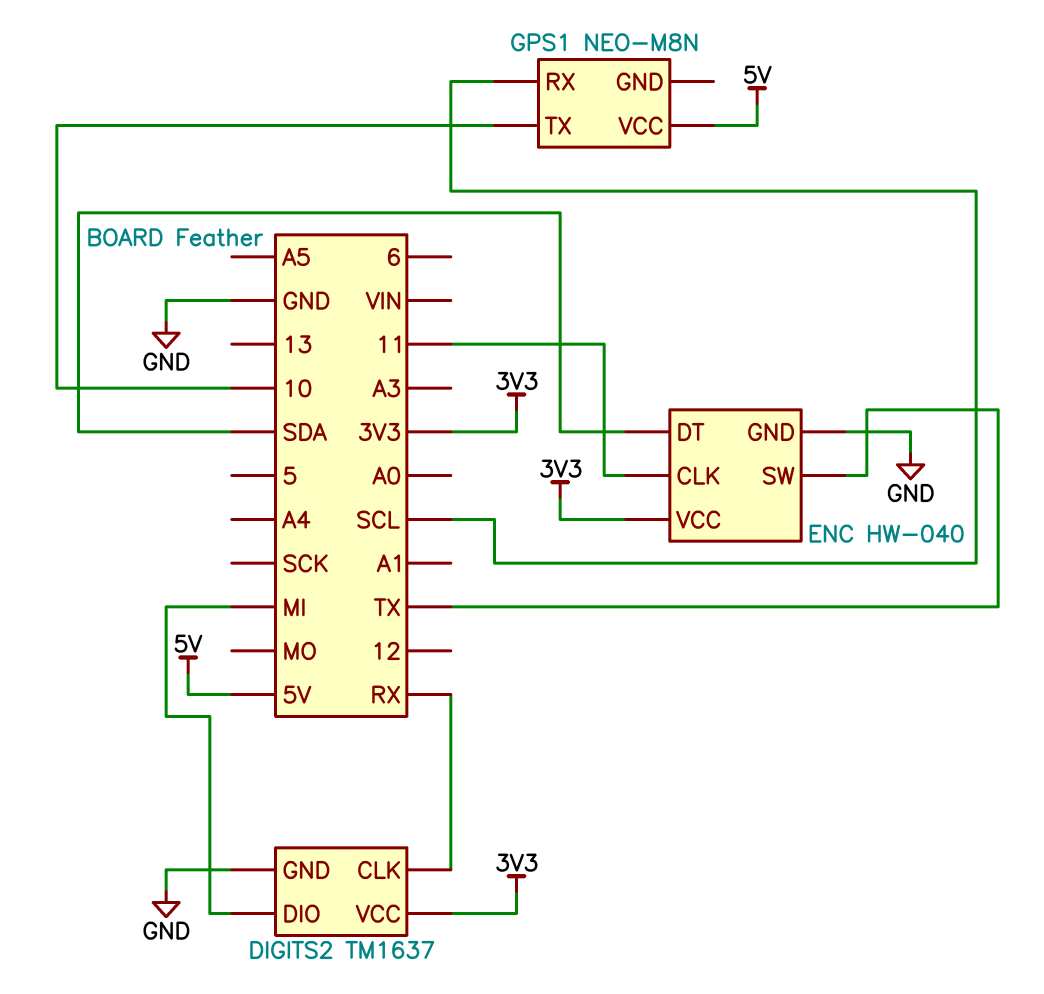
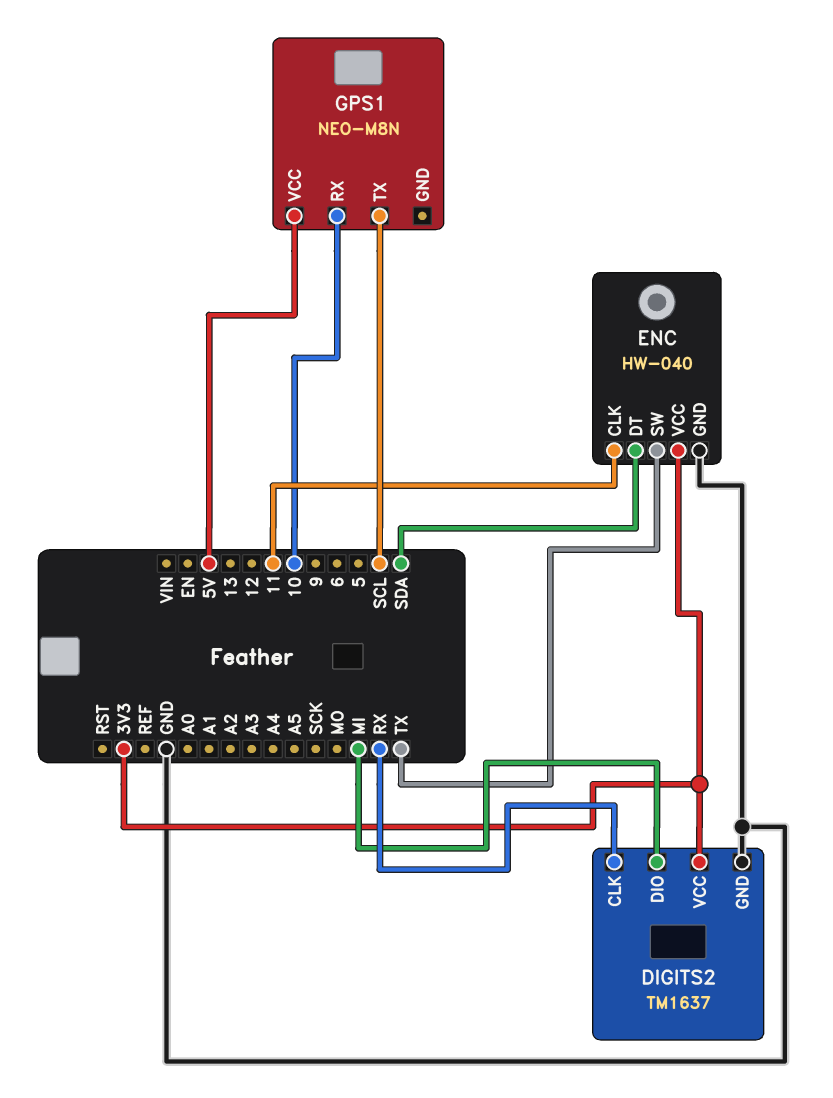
GPS1 pin RX: SCL -> 10
GPS1 pin TX: 10 -> SCL

